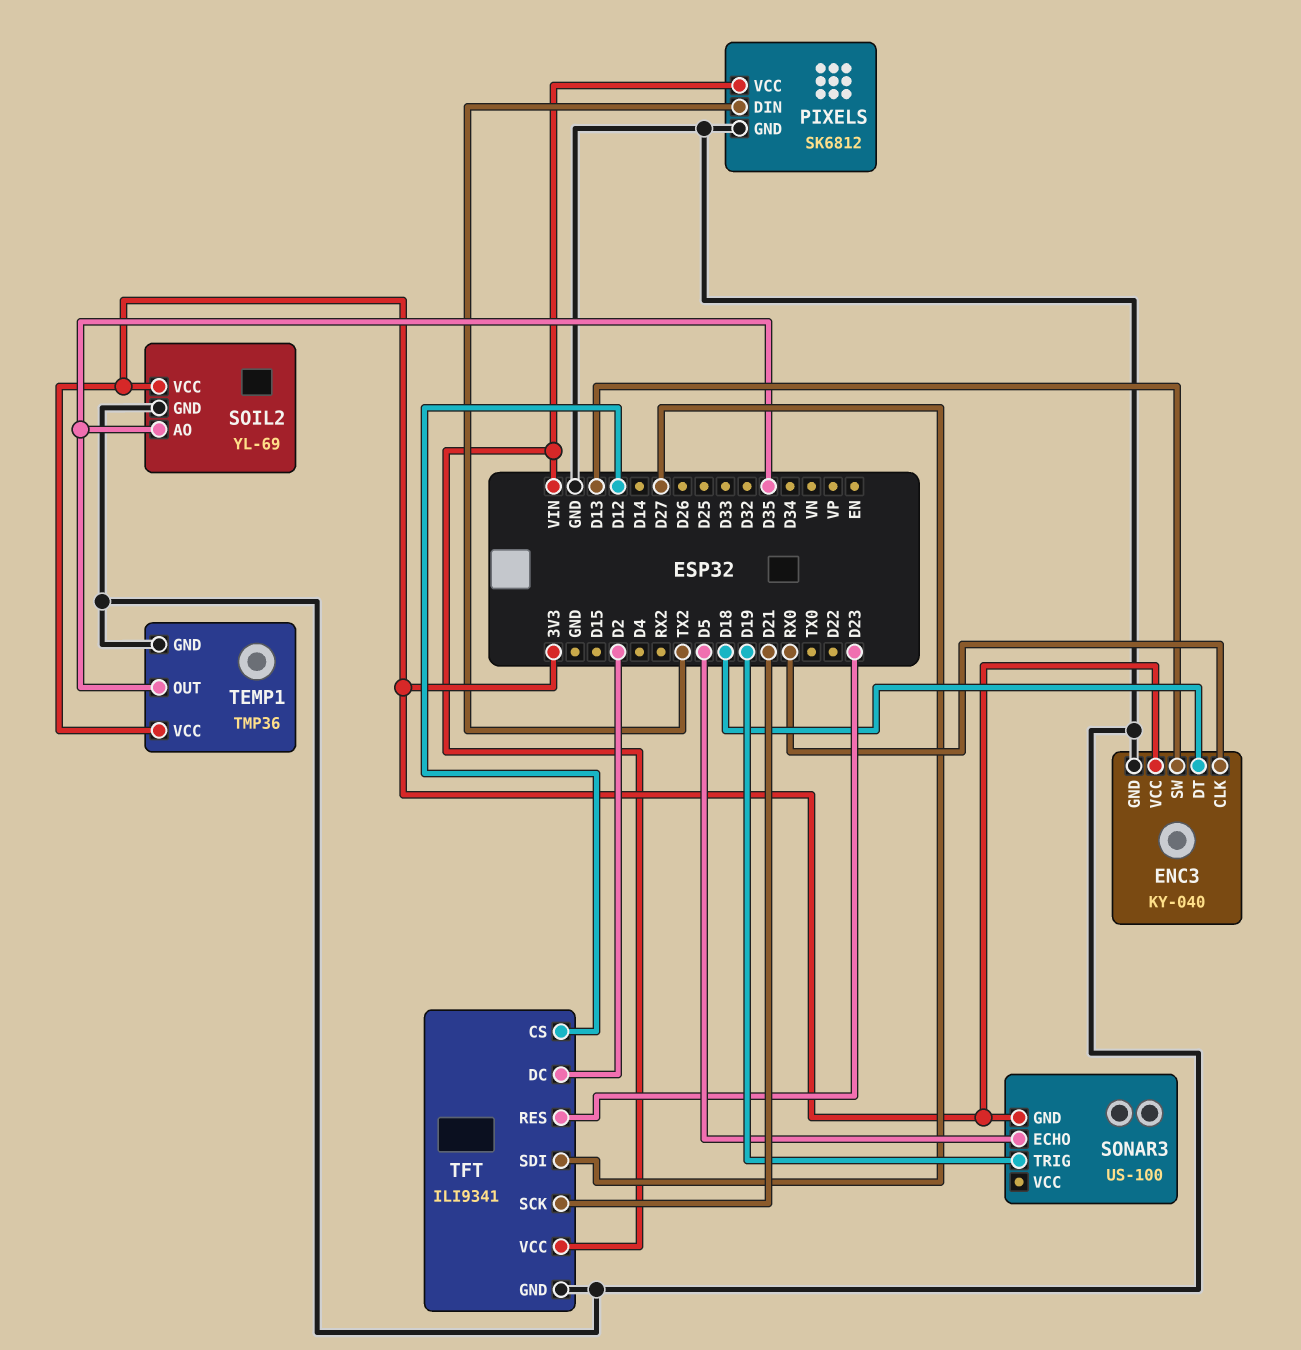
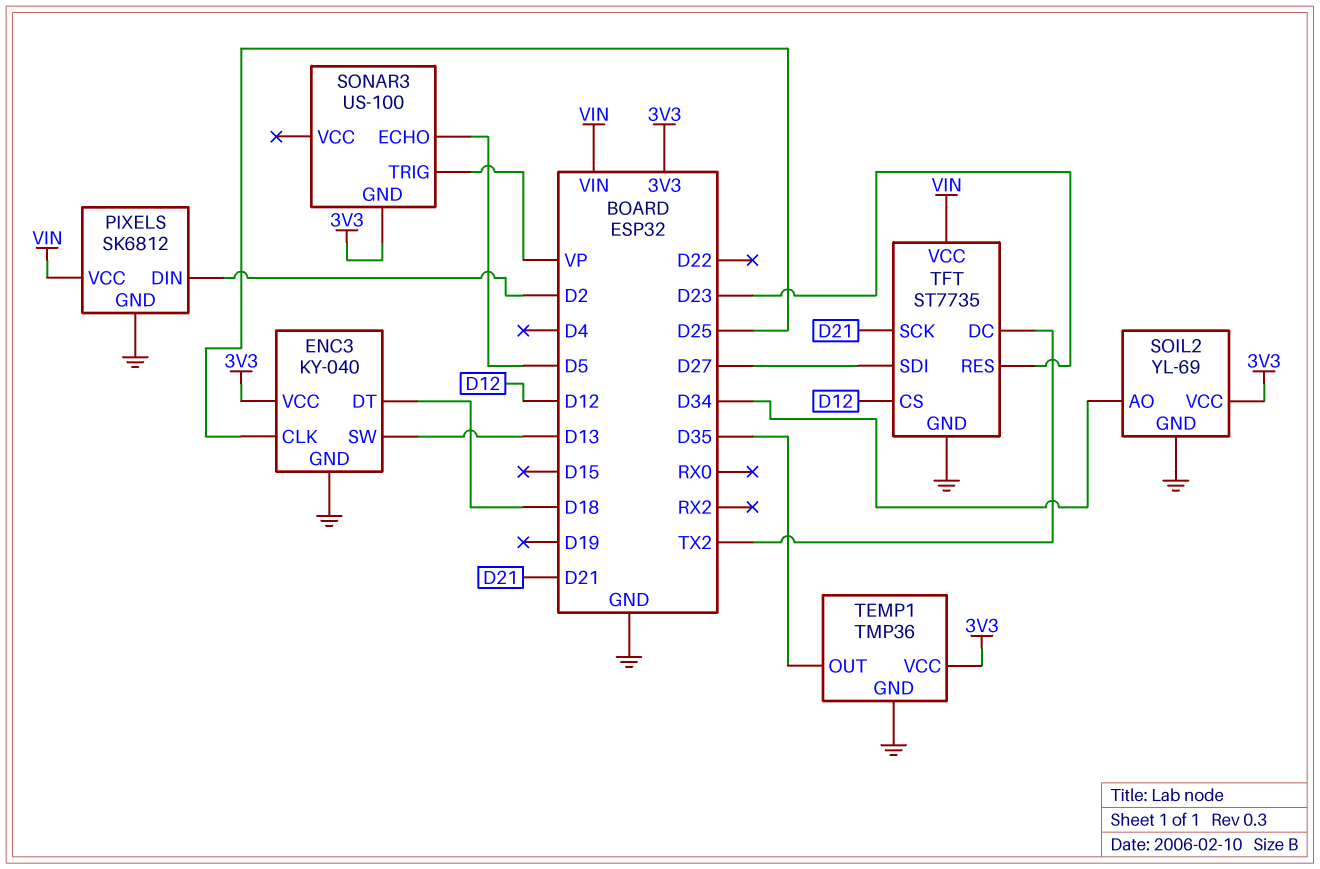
ENC3 pin CLK: RX0 -> D25
PIXELS pin DIN: TX2 -> D2
SOIL2 pin AO: D35 -> D34
SONAR3 pin TRIG: D19 -> VP
TFT: ILI9341 -> ST7735
TFT pin DC: D2 -> TX2

